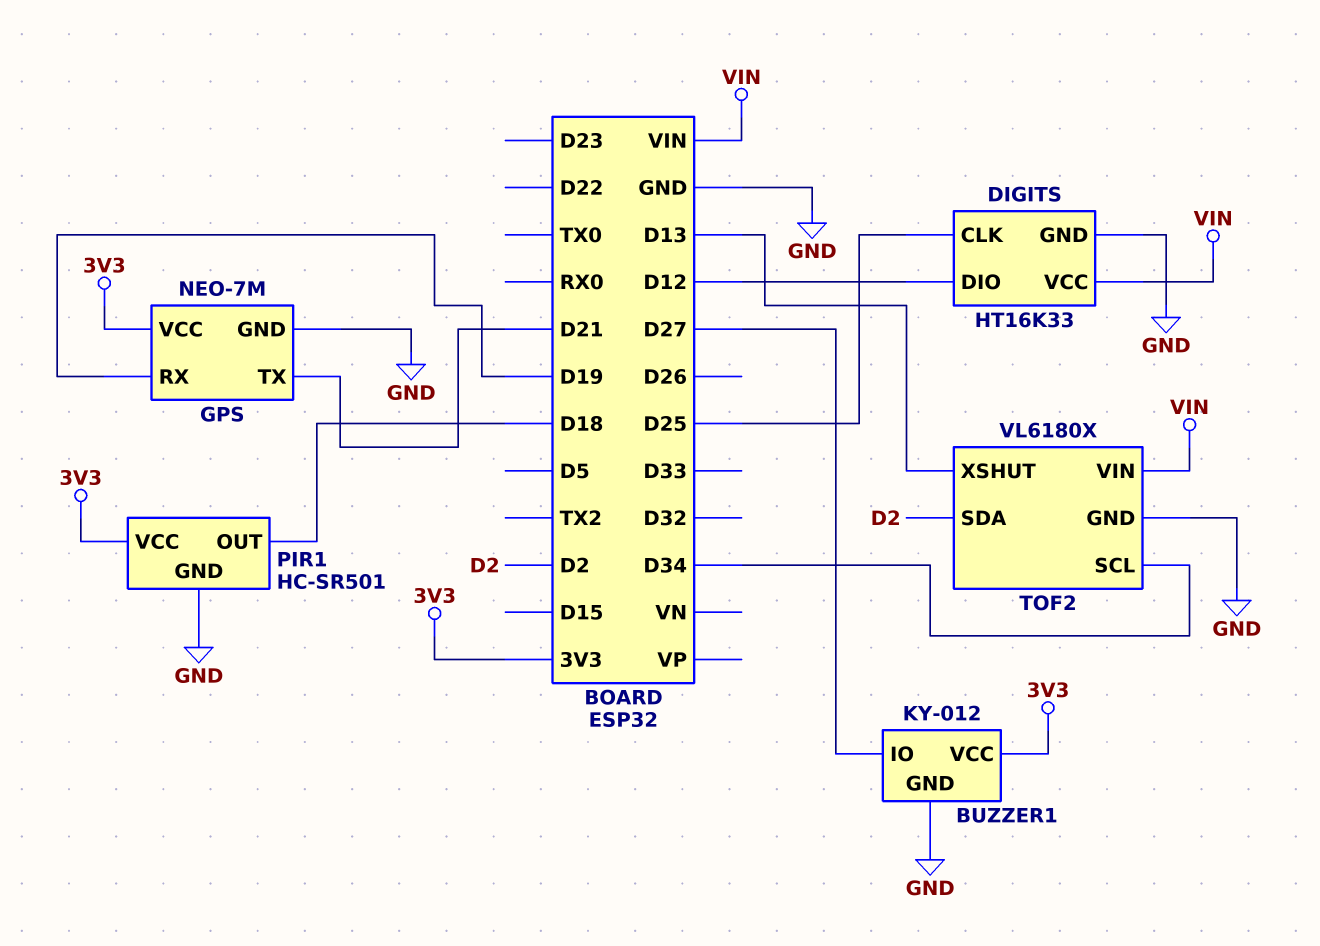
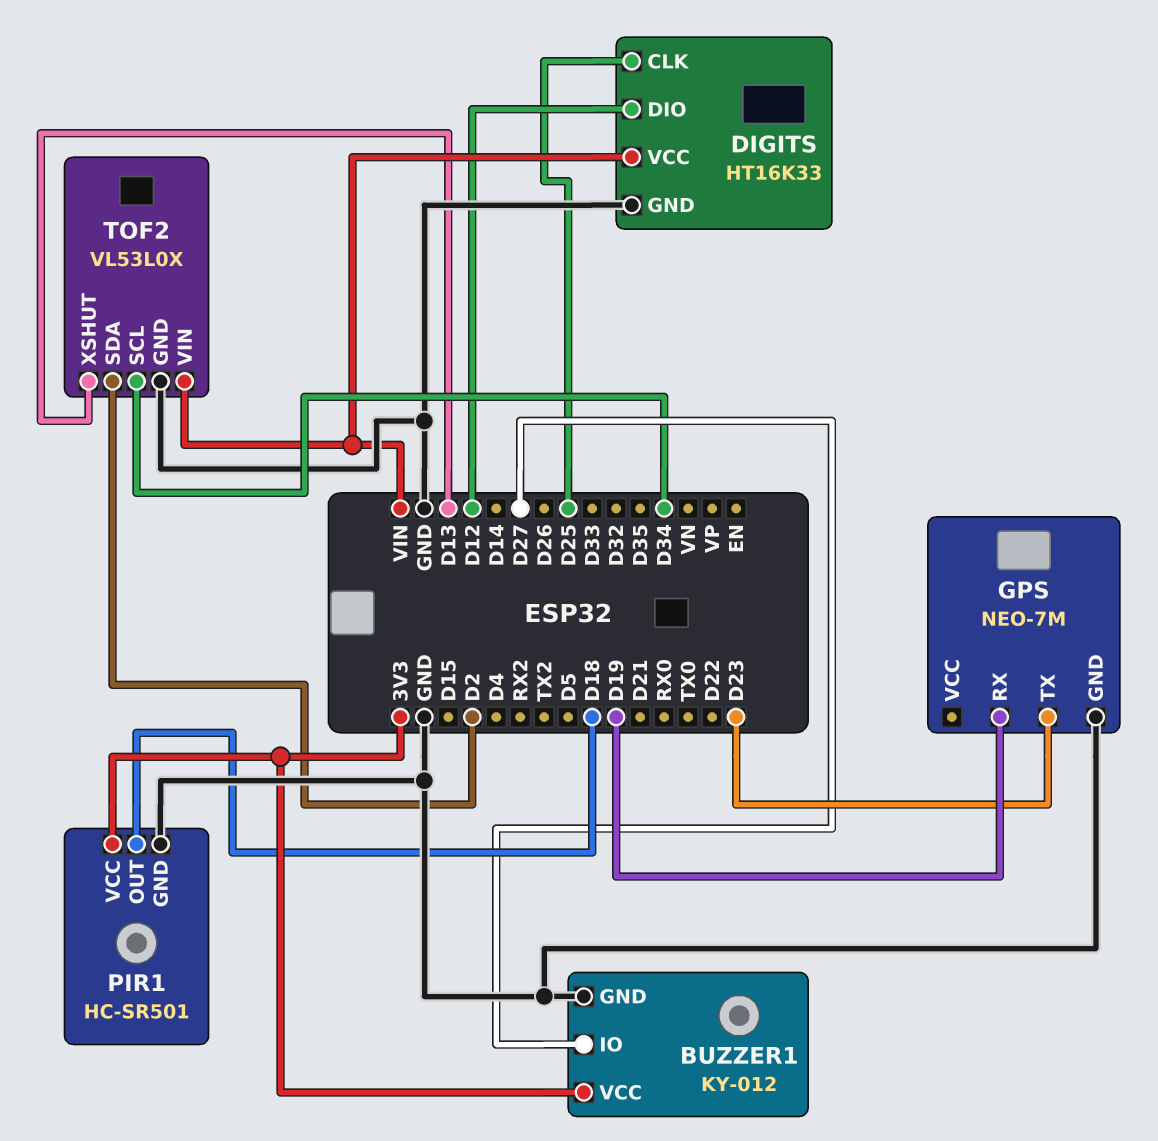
GPS pin TX: D21 -> D23
GPS pin VCC: 3V3 -> none
TOF2: VL6180X -> VL53L0X

